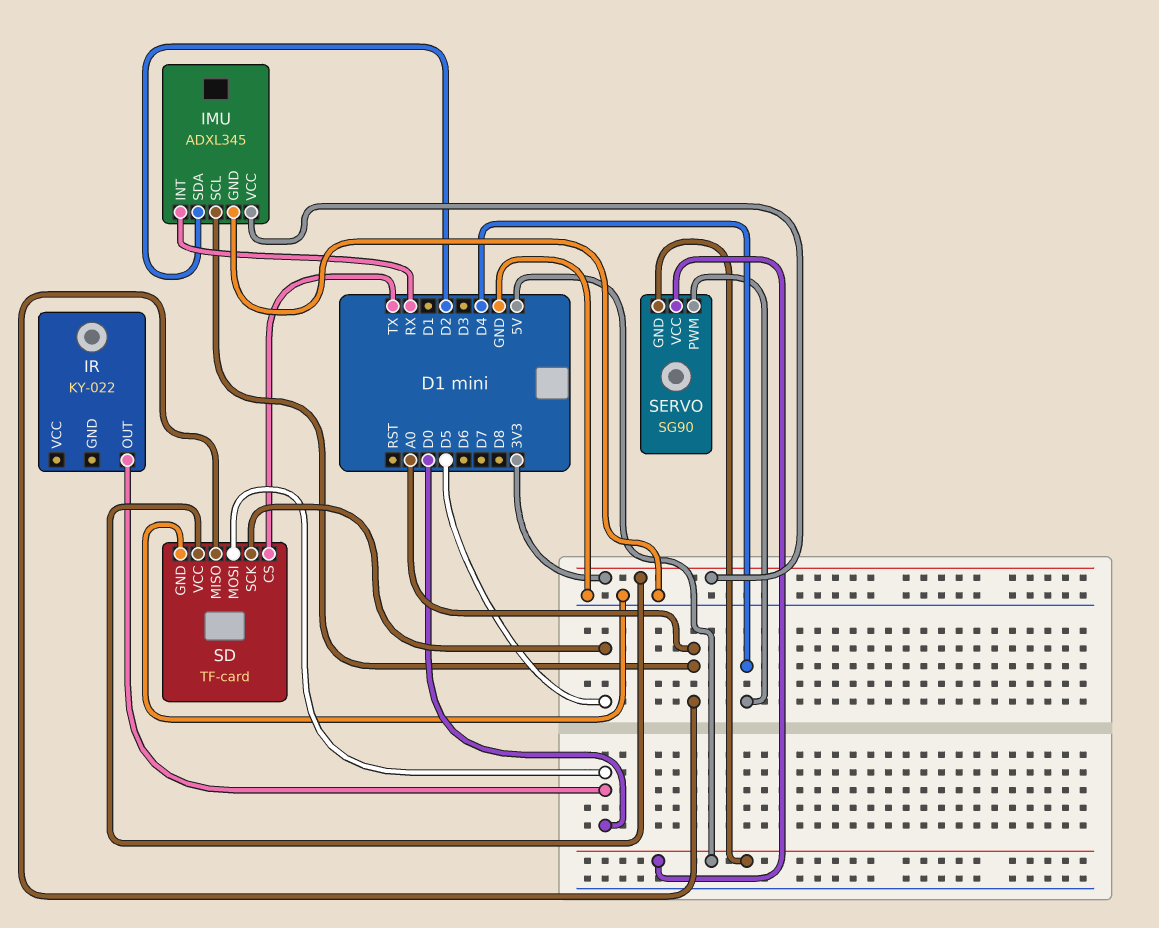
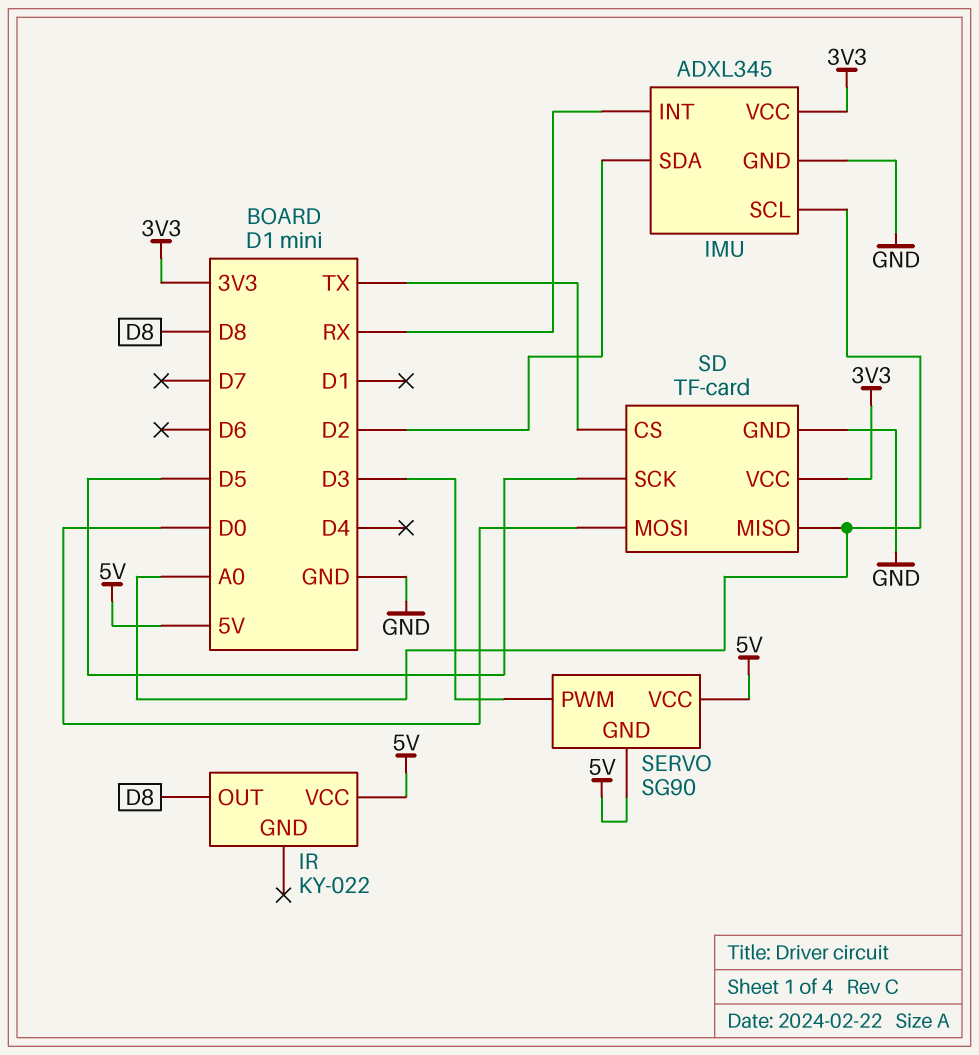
IR pin OUT: D0 -> D8
IR pin VCC: none -> 5V
SERVO pin PWM: D4 -> D3

